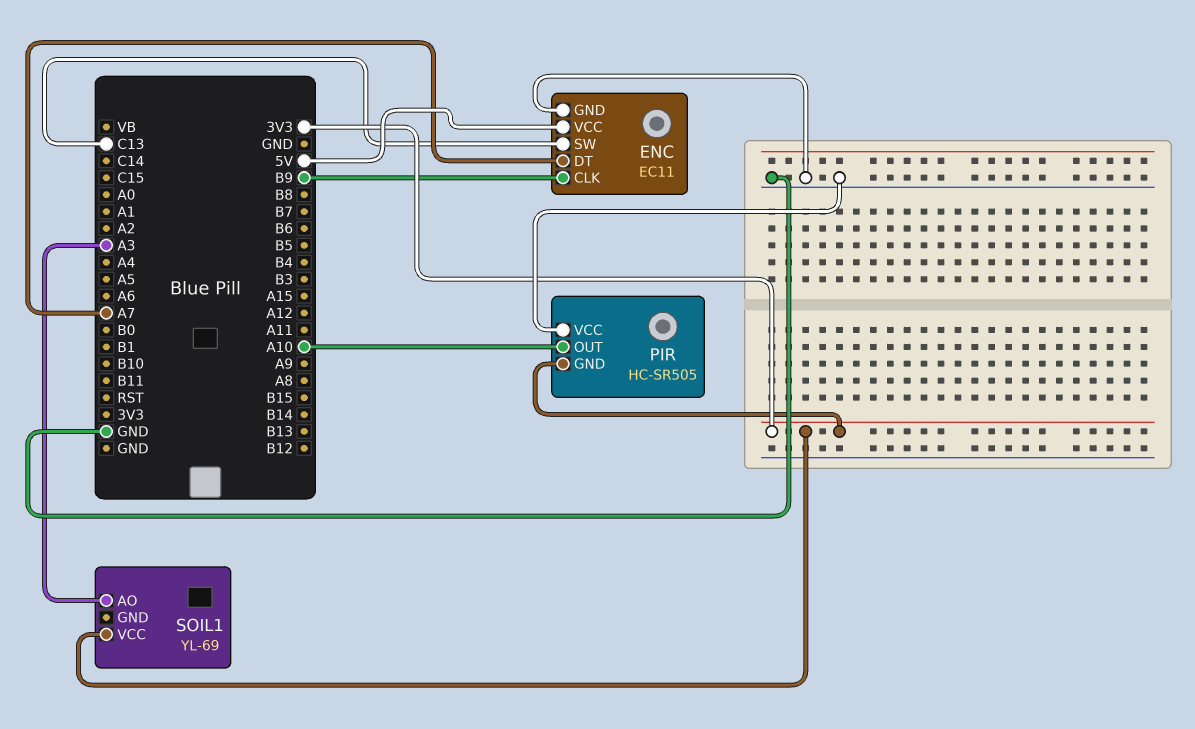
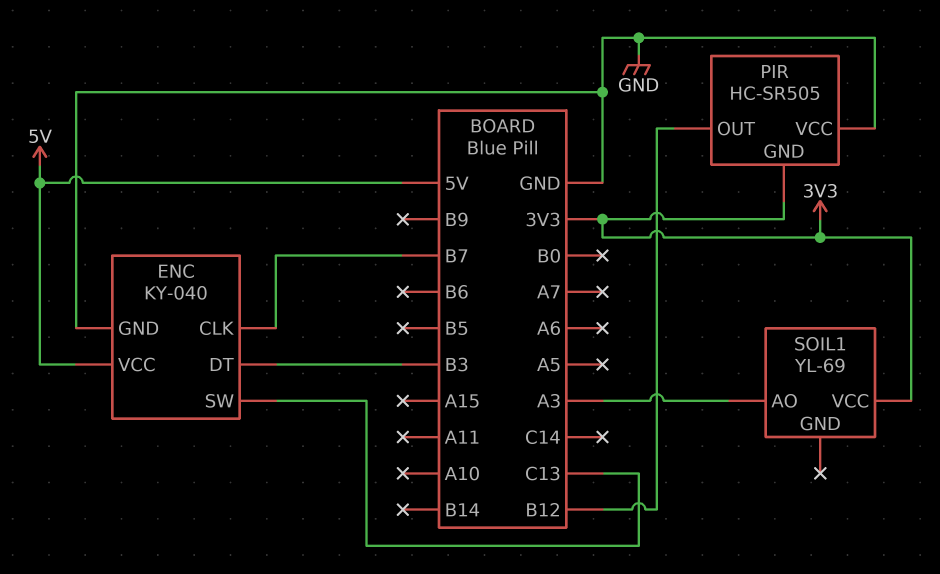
ENC: EC11 -> KY-040
ENC pin CLK: B9 -> B7
ENC pin DT: A7 -> B3
PIR pin OUT: A10 -> B12

